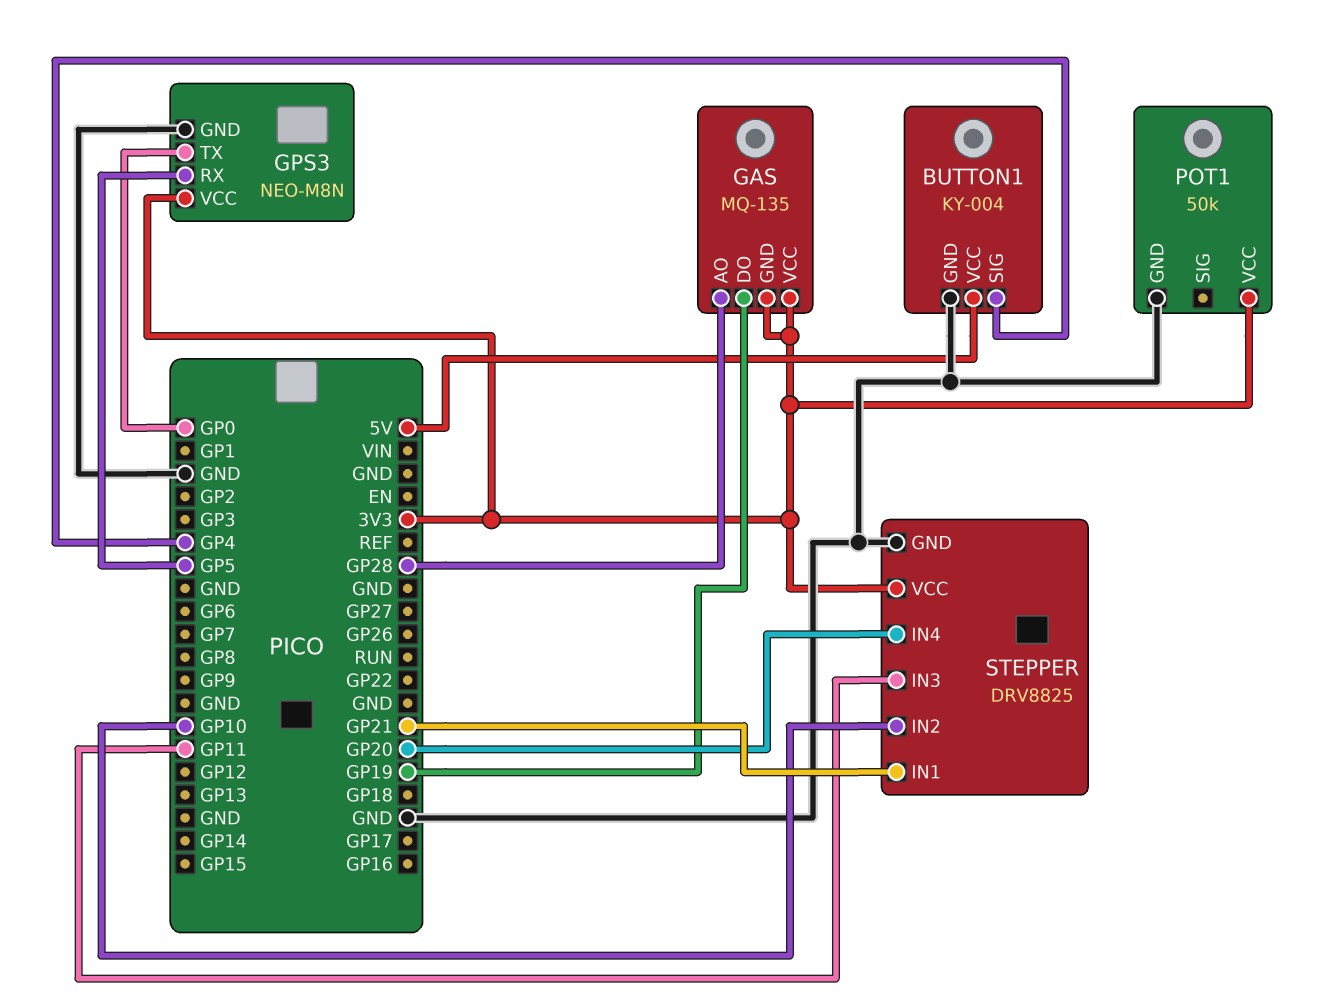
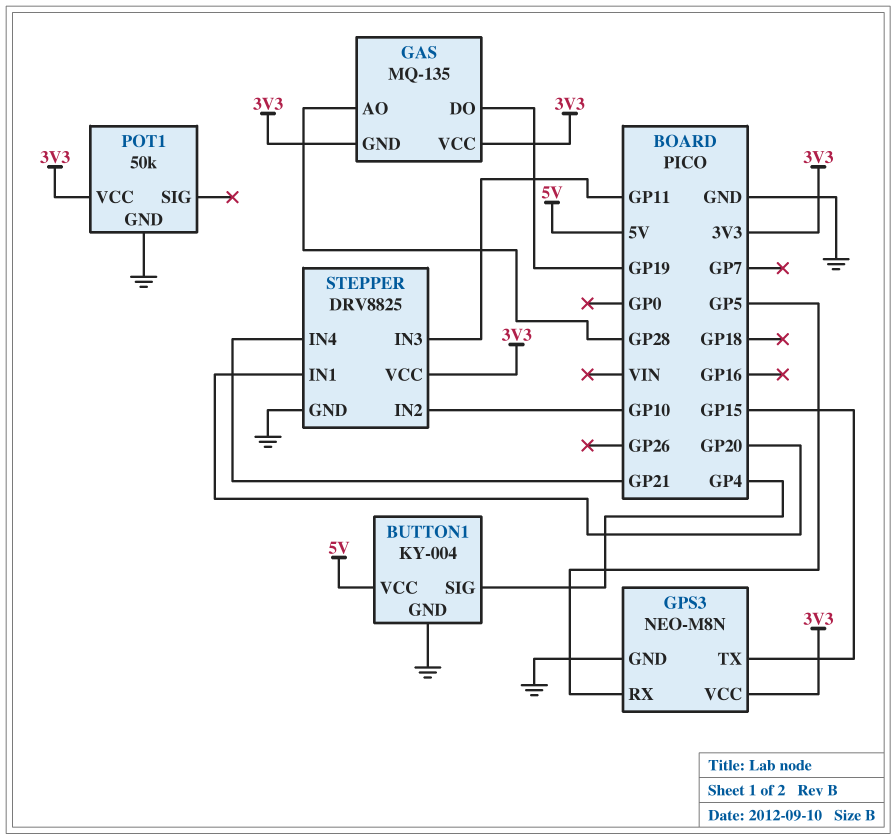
GPS3 pin TX: GP0 -> GP15
STEPPER pin IN1: GP21 -> GP20
STEPPER pin IN4: GP20 -> GP21

